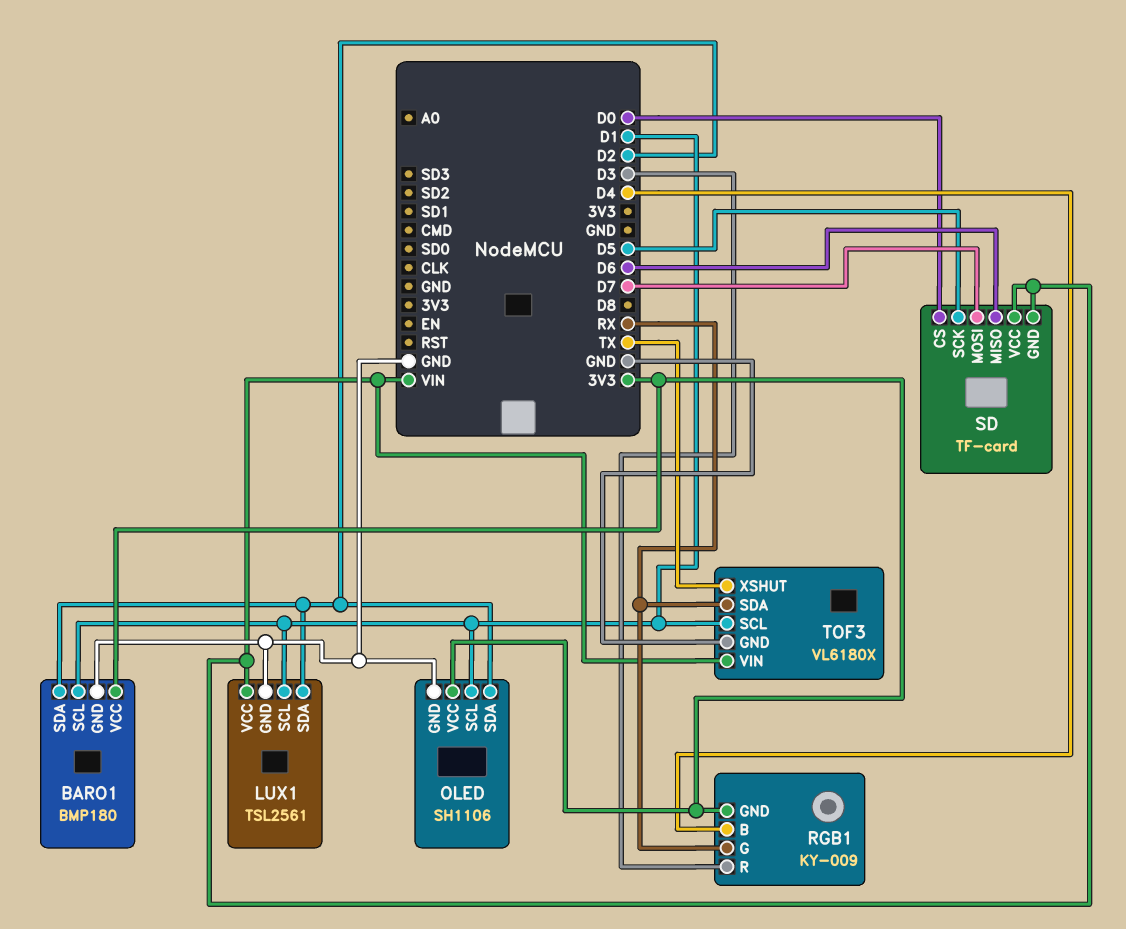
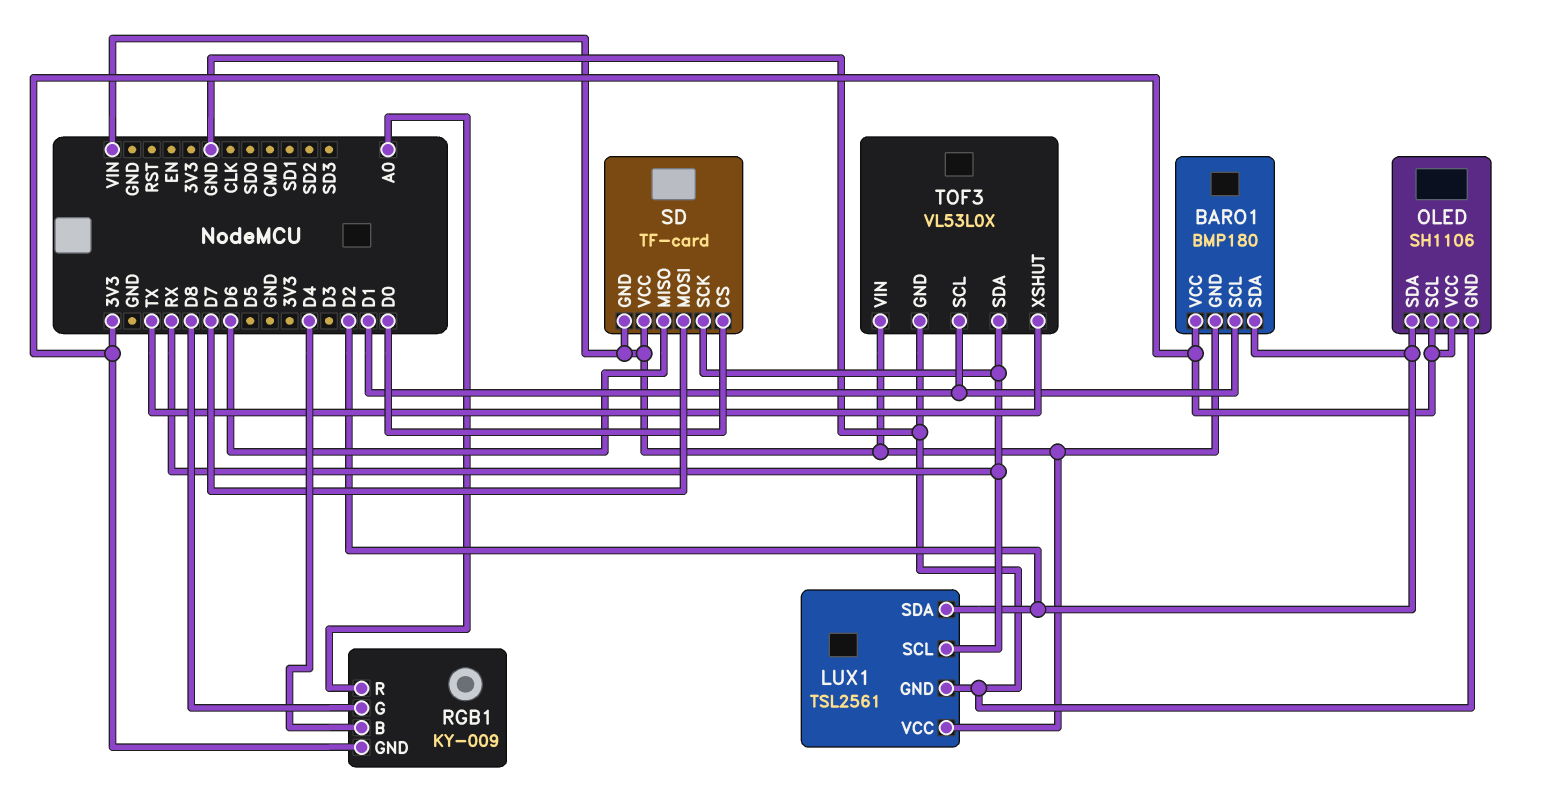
BARO1 pin GND: GND -> VIN
LUX1 pin SCL: D1 -> RX
OLED pin SCL: D1 -> 3V3
RGB1 pin G: RX -> D8
RGB1 pin R: D3 -> A0
SD pin SCK: D5 -> RX
TOF3: VL6180X -> VL53L0X

